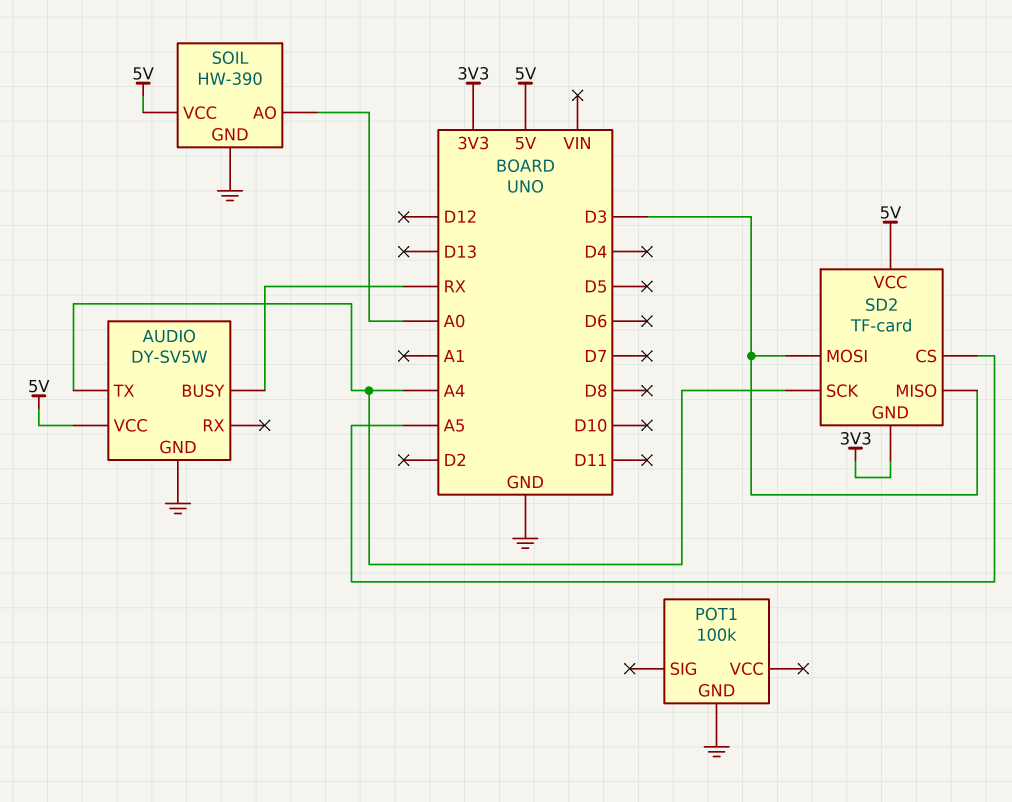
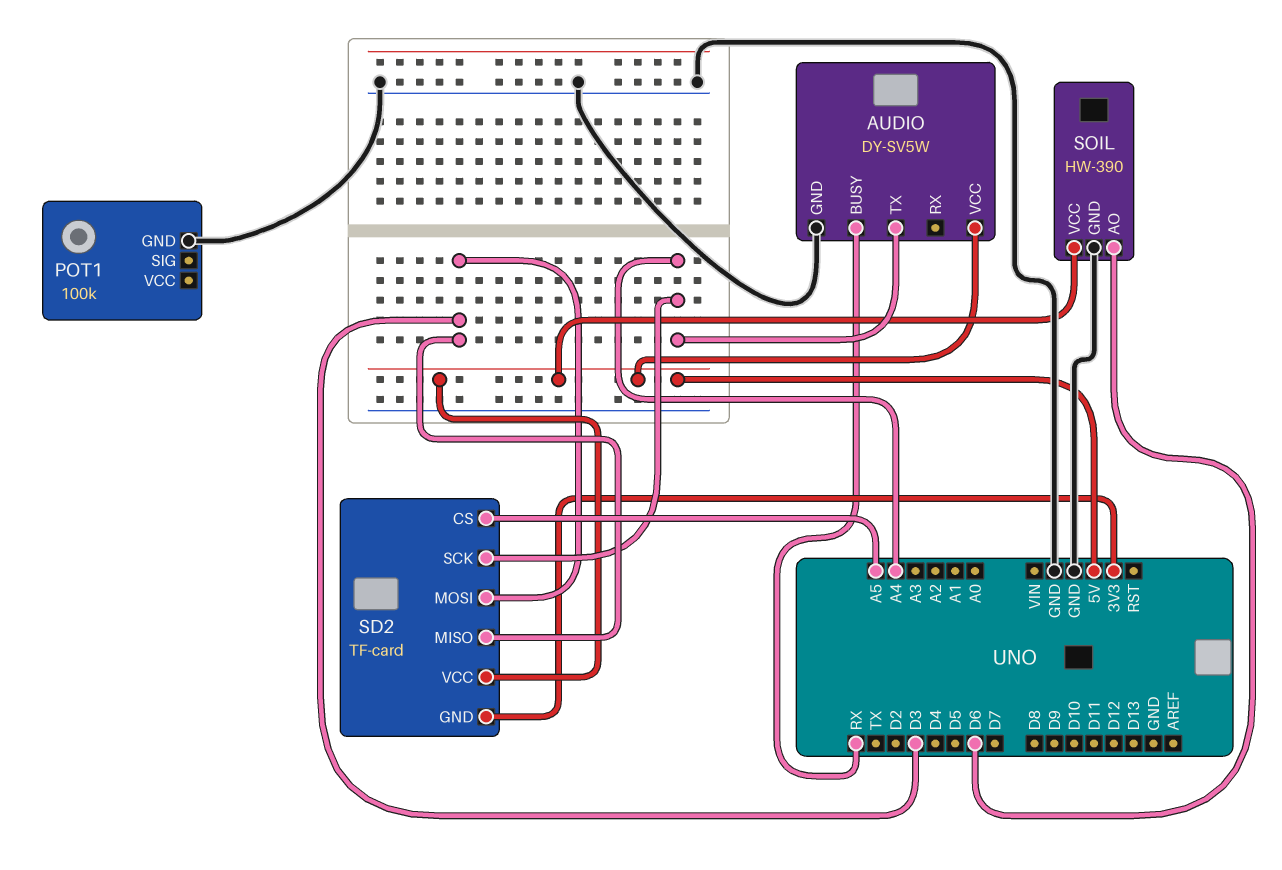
SOIL pin AO: A0 -> D6

